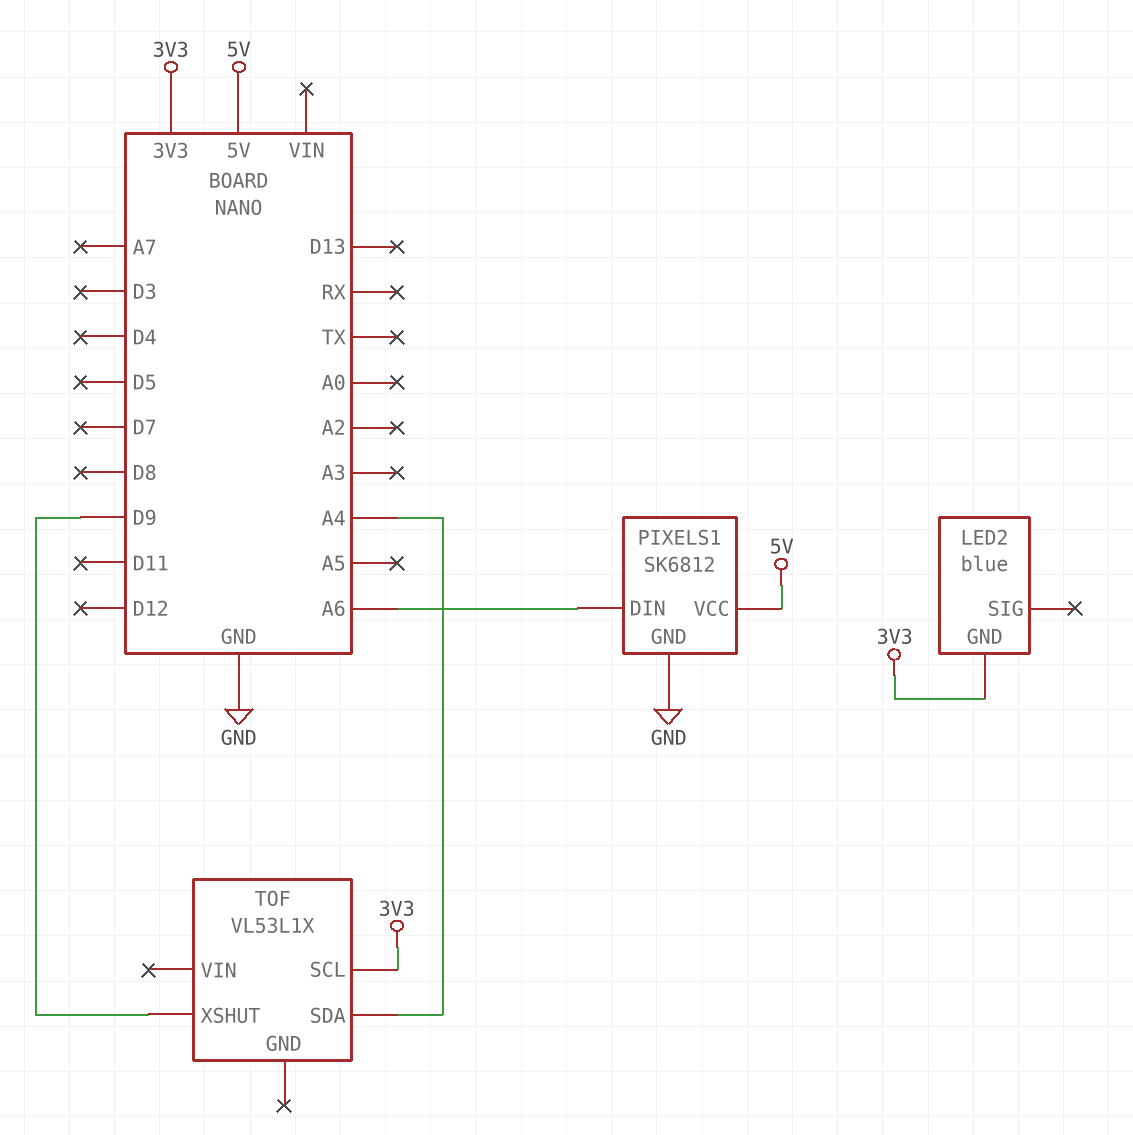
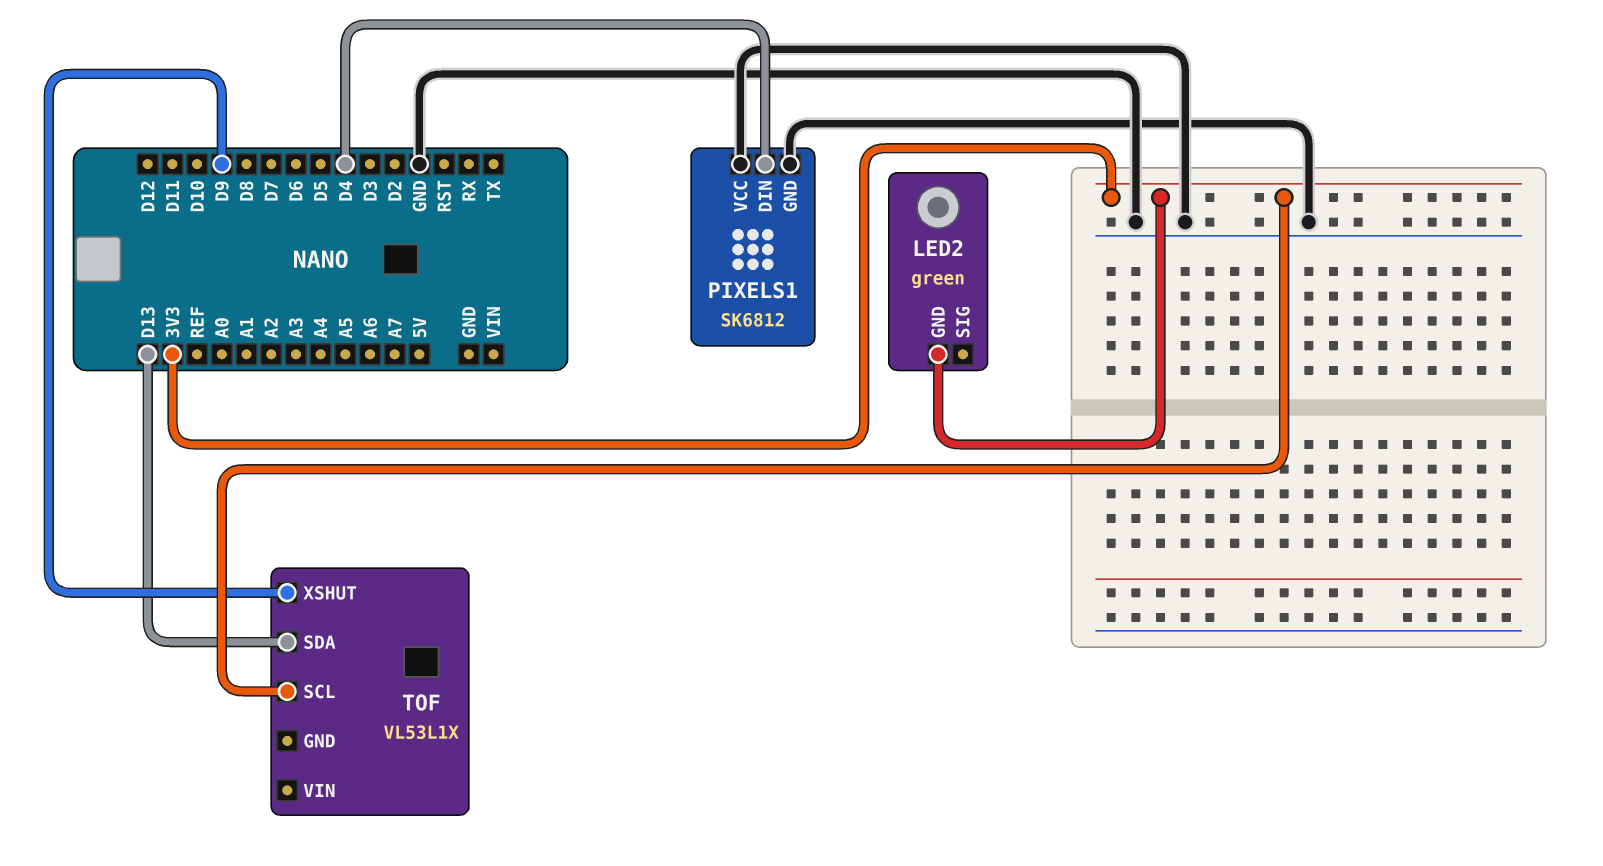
LED2: blue -> green
PIXELS1 pin DIN: A6 -> D4
PIXELS1 pin VCC: 5V -> GND
TOF pin SDA: A4 -> D13

